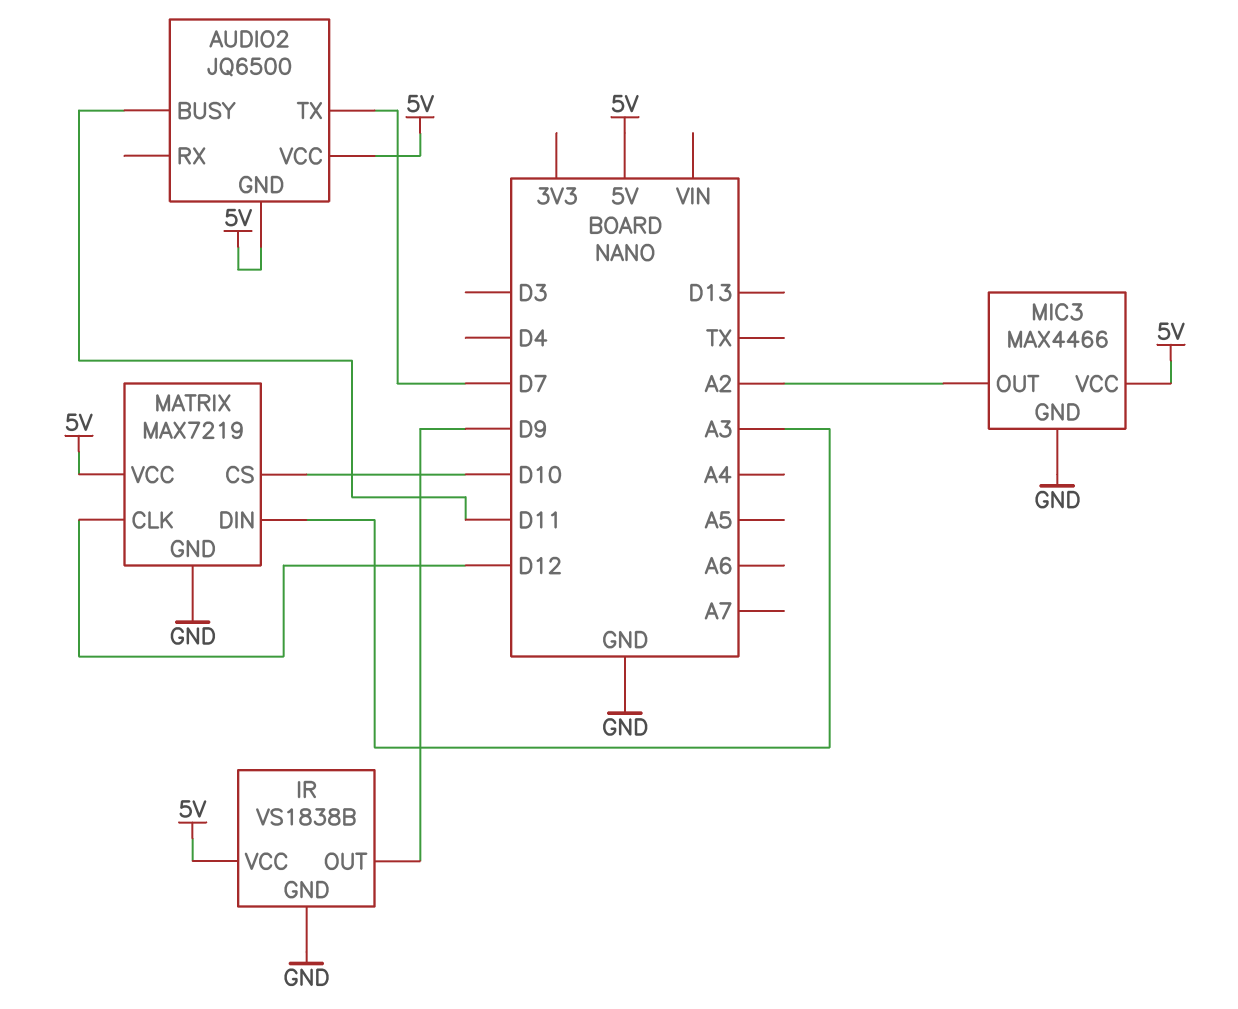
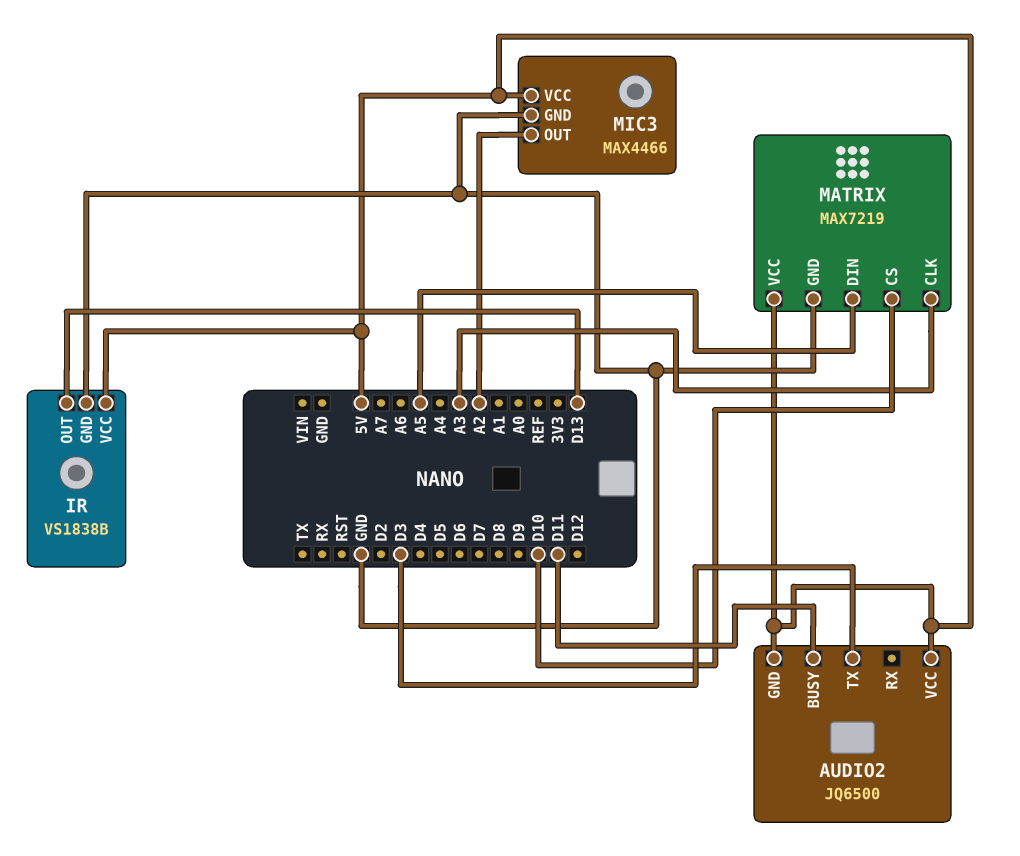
AUDIO2 pin TX: D7 -> D3
IR pin OUT: D9 -> D13
MATRIX pin CLK: D12 -> A3
MATRIX pin DIN: A3 -> A5

